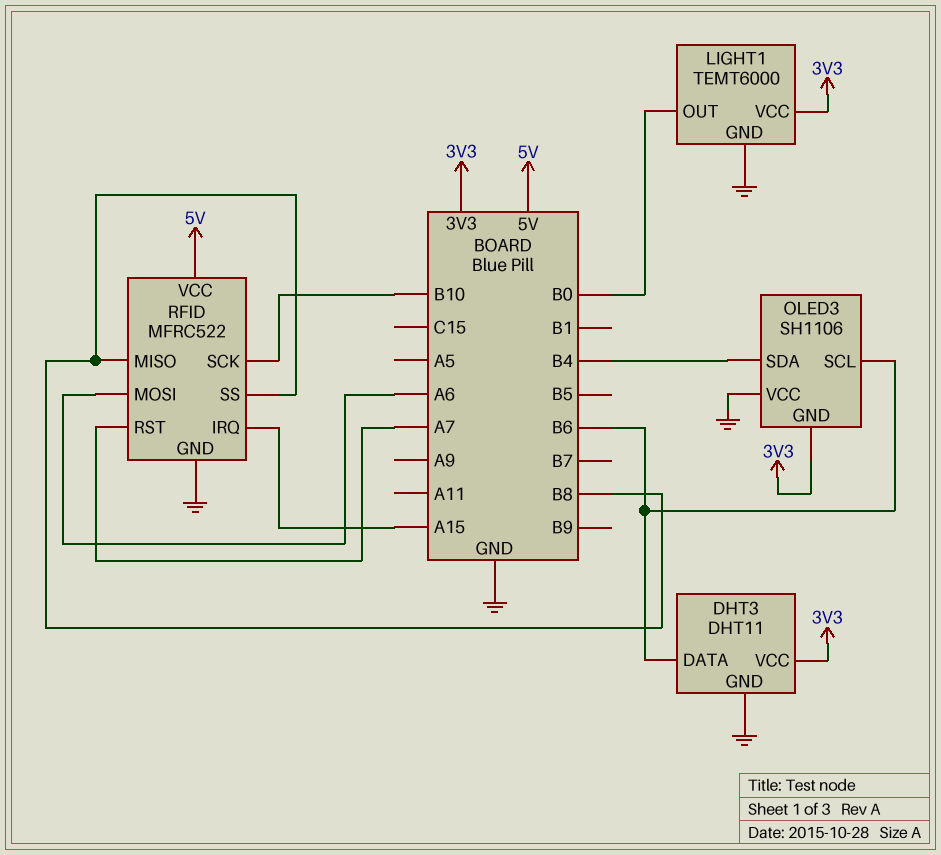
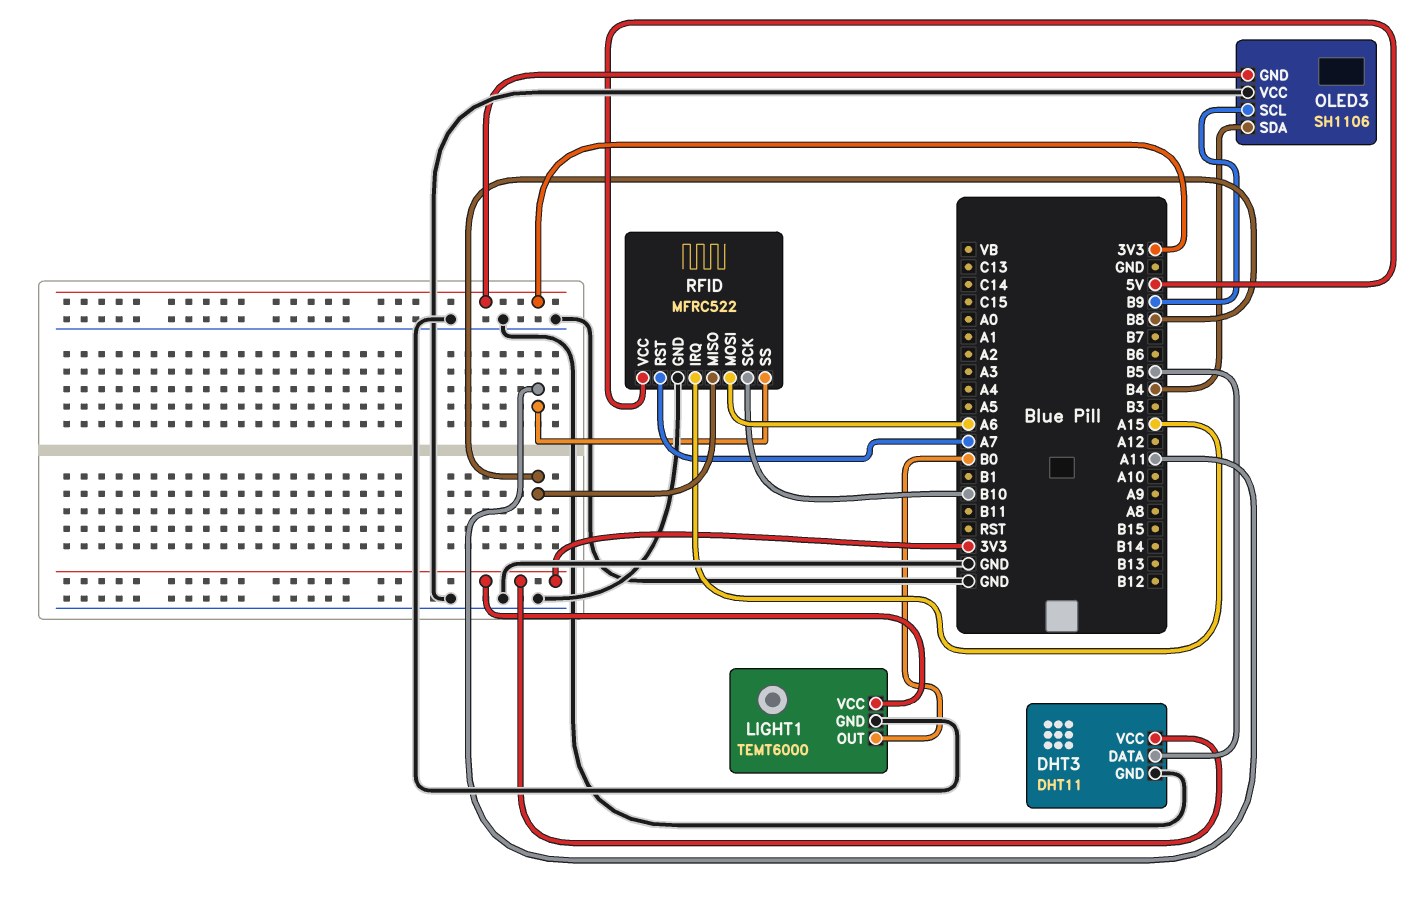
DHT3 pin DATA: B6 -> B5
OLED3 pin SCL: B6 -> B9
RFID pin SS: B8 -> A11

